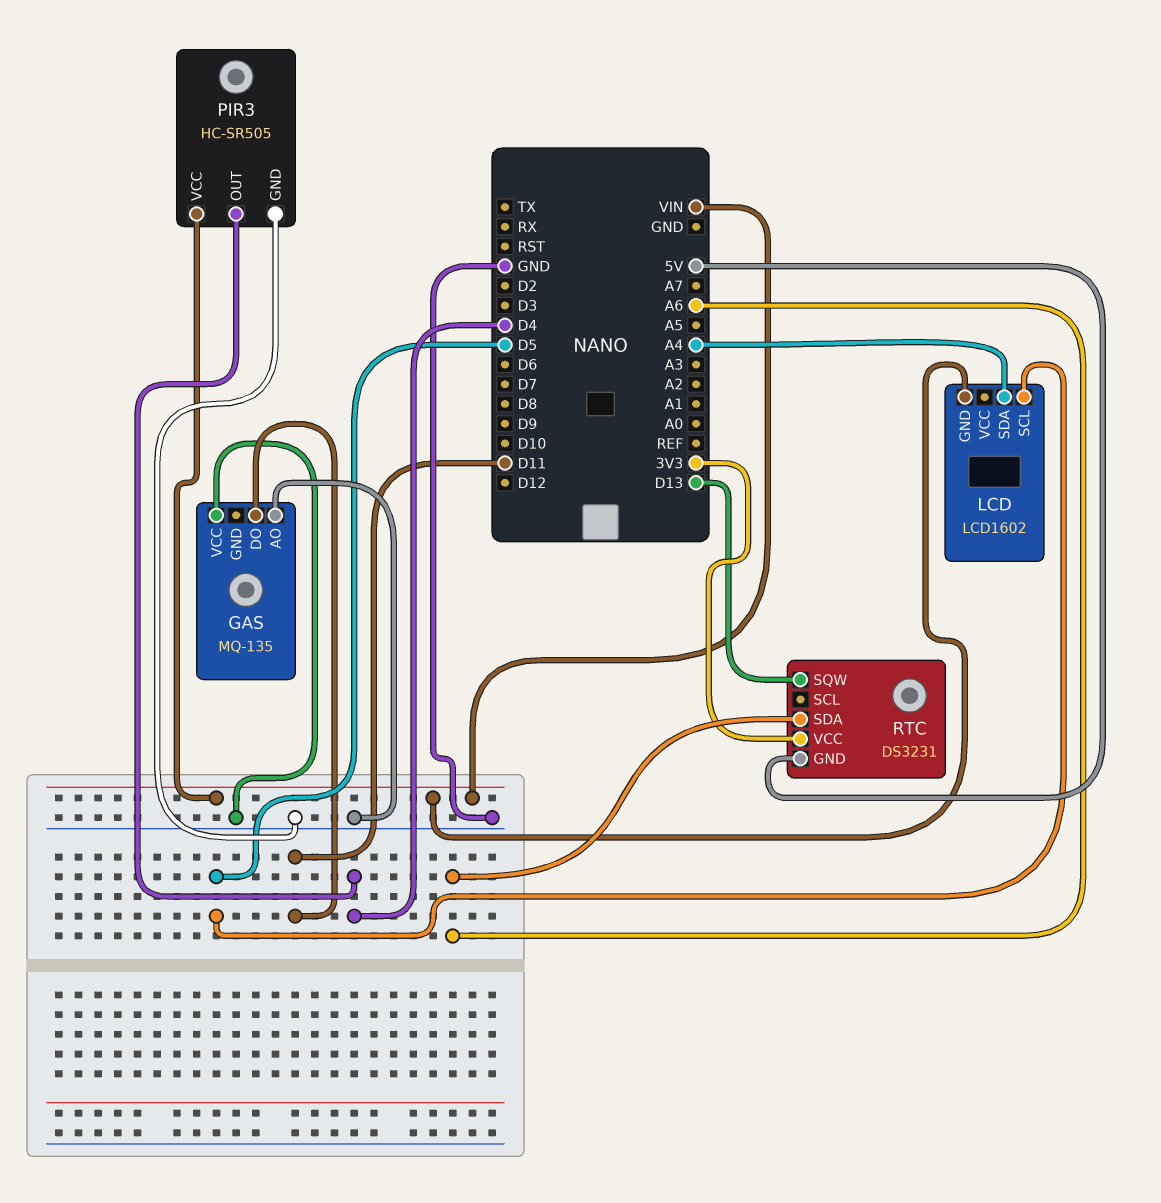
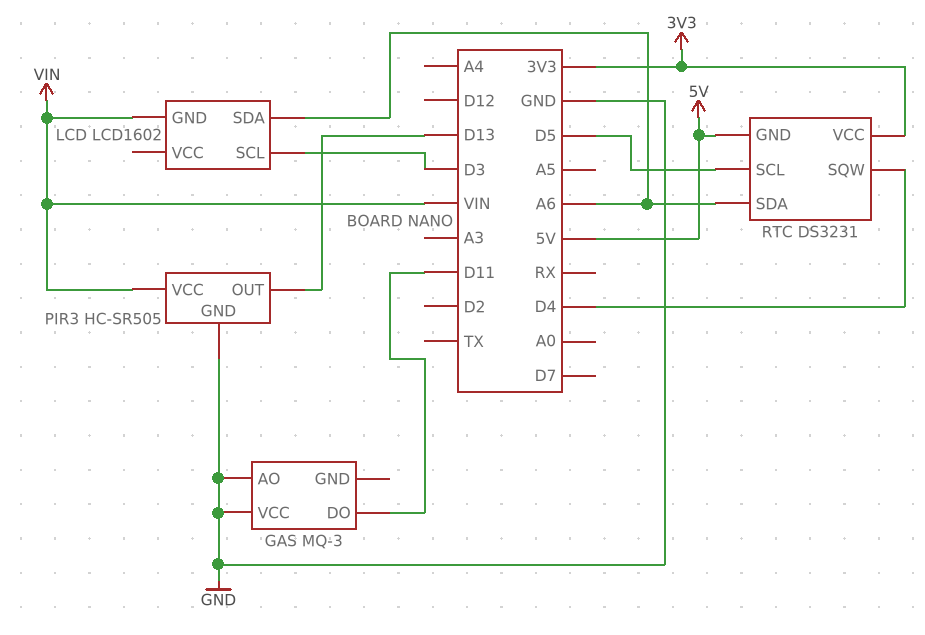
GAS: MQ-135 -> MQ-3
LCD pin SCL: D5 -> D3
LCD pin SDA: A4 -> A6
PIR3 pin OUT: D4 -> D13
RTC pin SCL: none -> D5
RTC pin SQW: D13 -> D4

